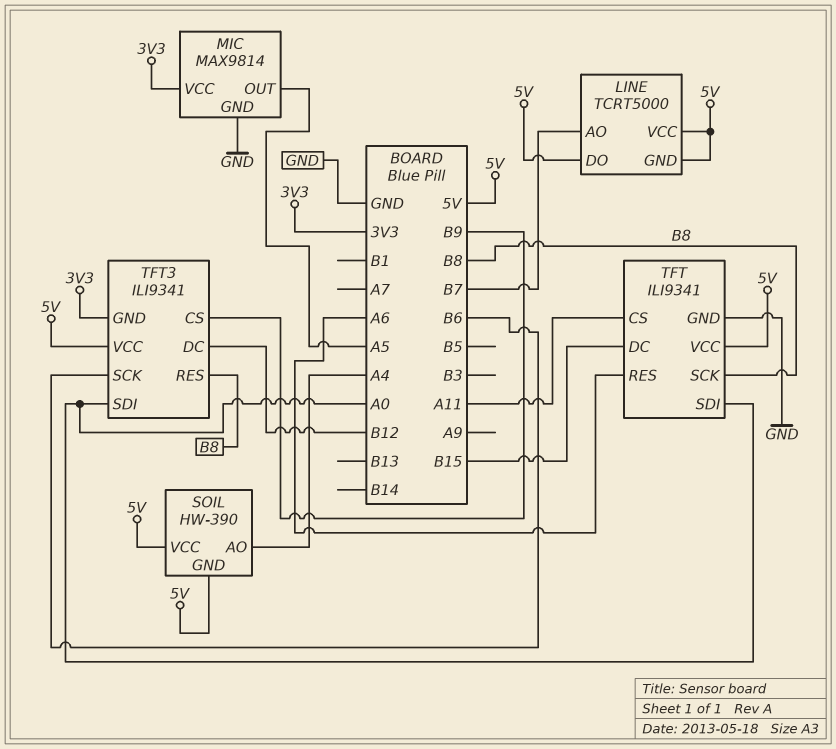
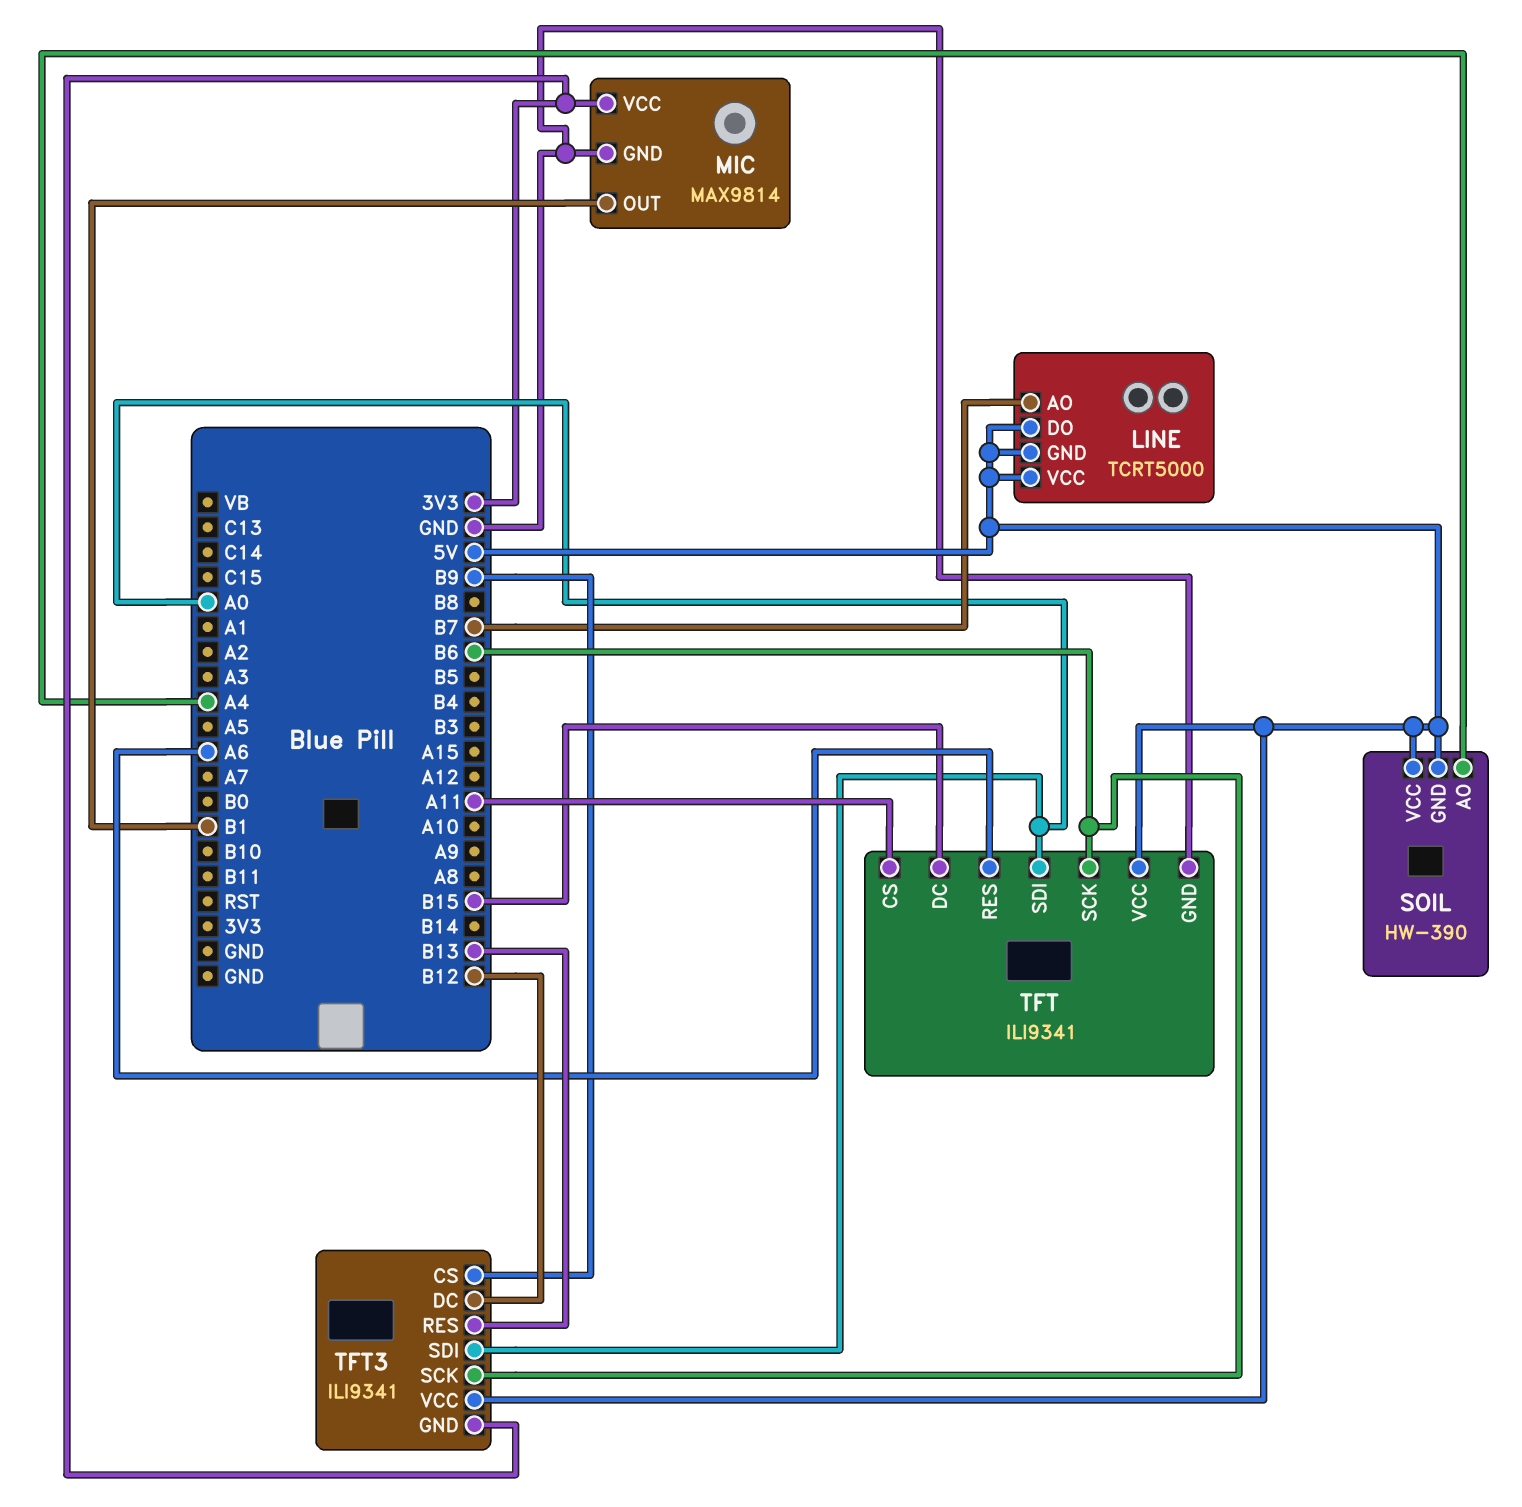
MIC pin OUT: A5 -> B1
TFT pin SCK: B8 -> B6
TFT3 pin RES: B8 -> B13

